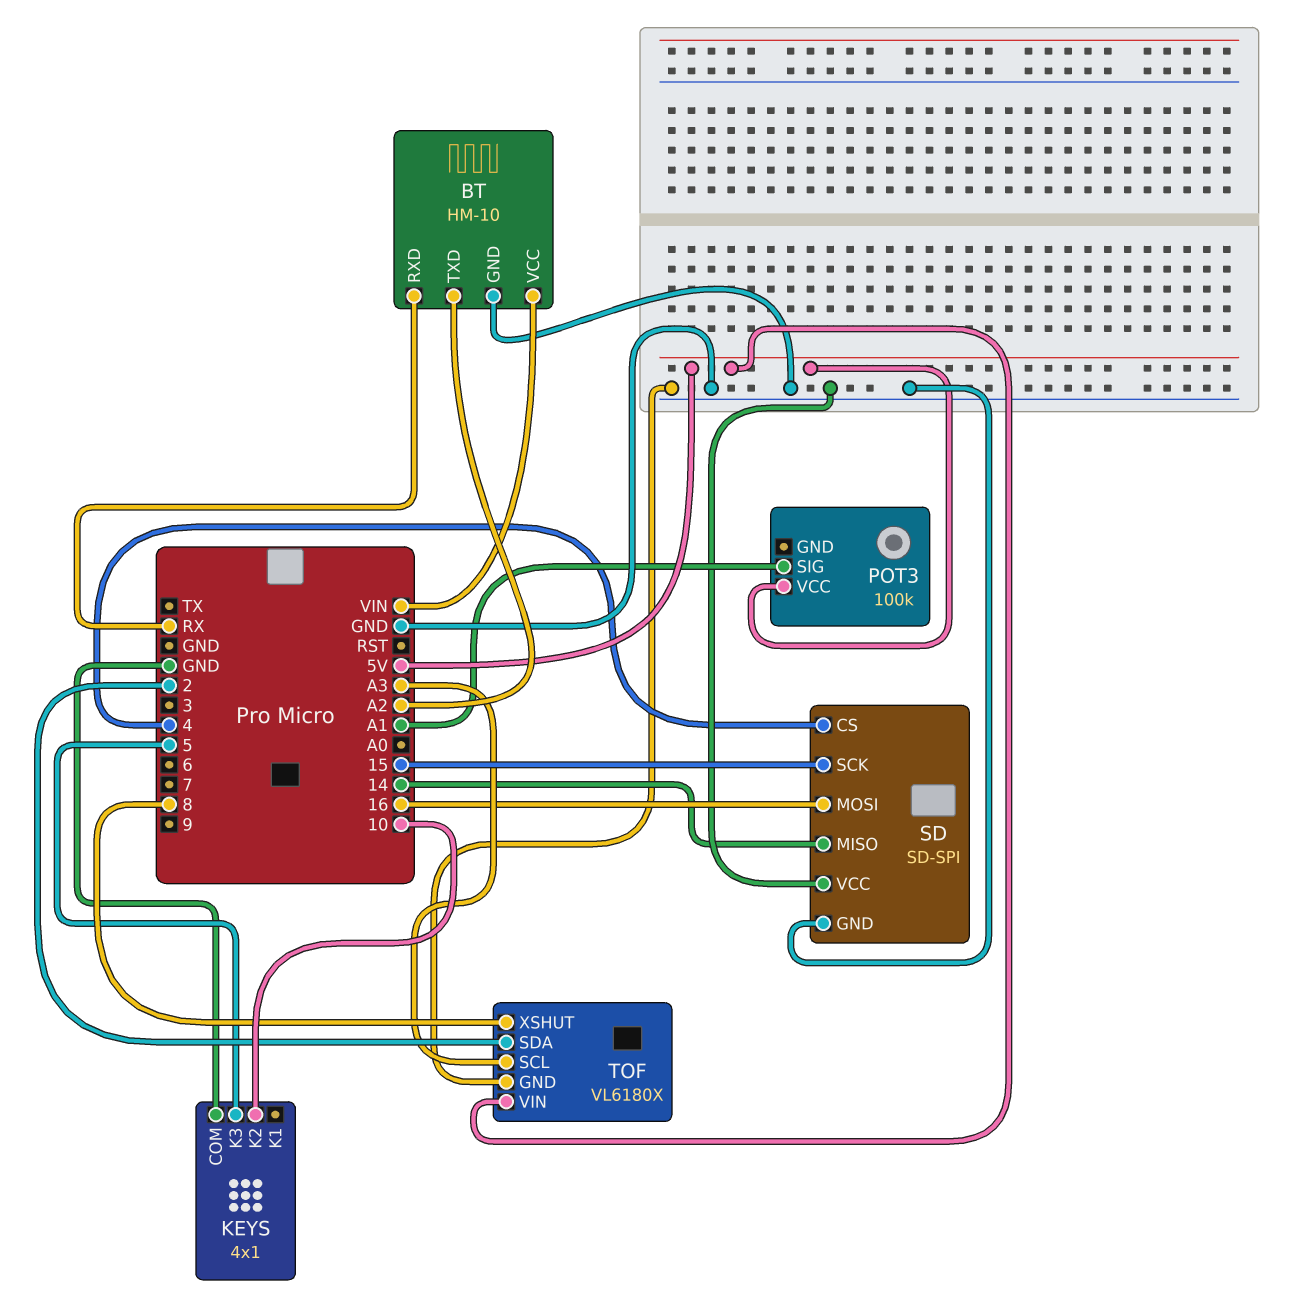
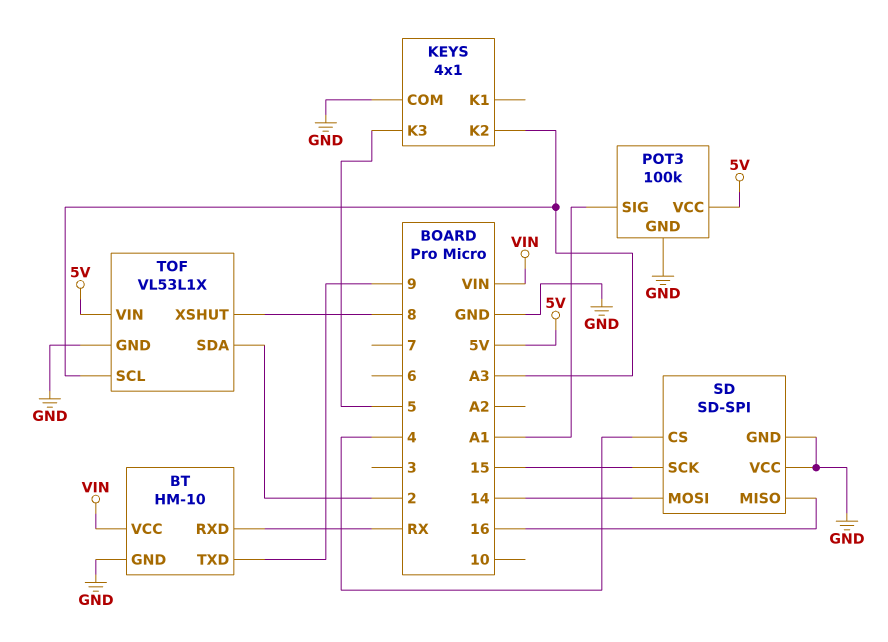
BT pin TXD: A2 -> 9
KEYS pin K2: 10 -> A3
POT3 pin GND: none -> GND
SD pin MISO: 14 -> 16
SD pin MOSI: 16 -> 14
TOF: VL6180X -> VL53L1X

